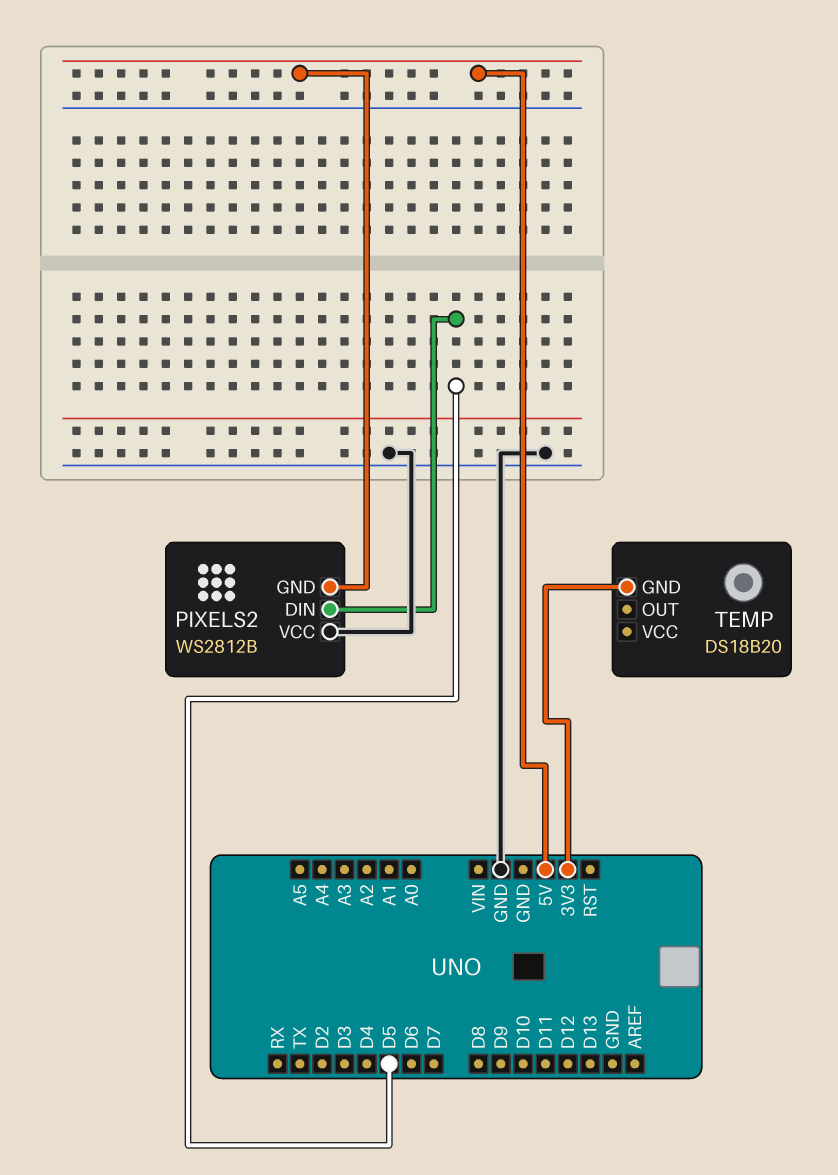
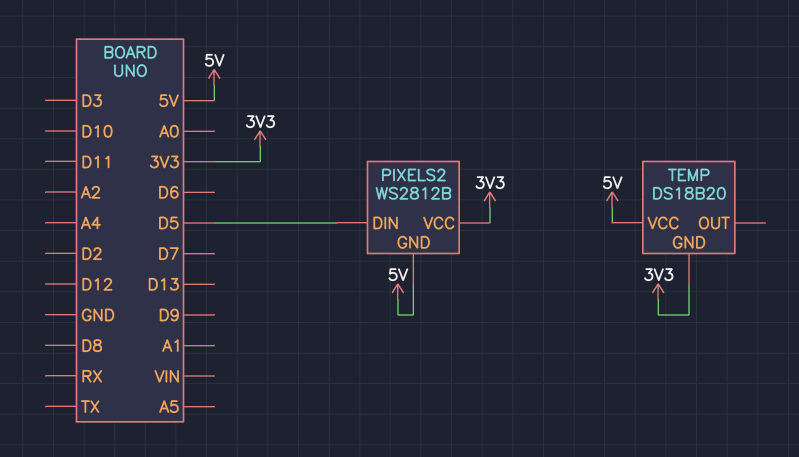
PIXELS2 pin VCC: GND -> 3V3
TEMP pin VCC: none -> 5V

